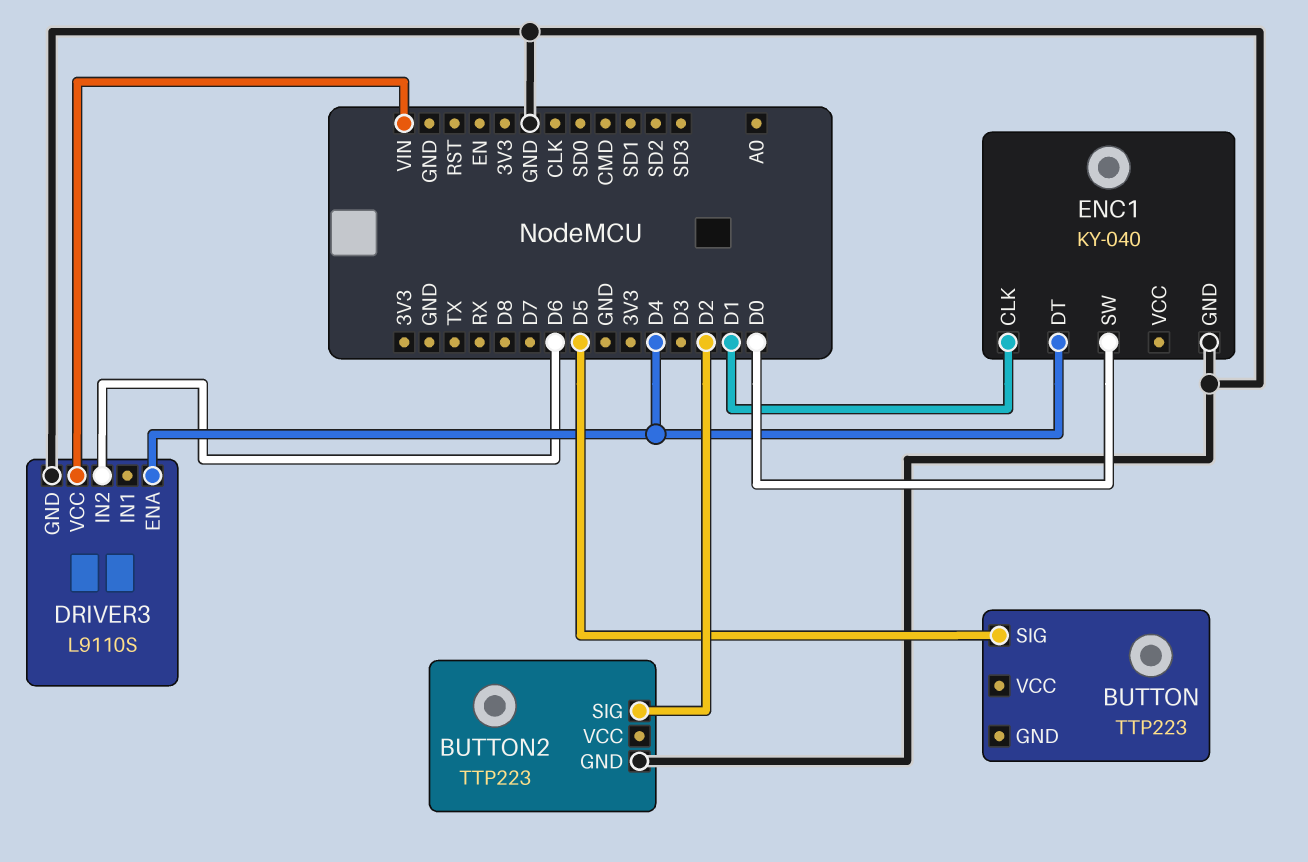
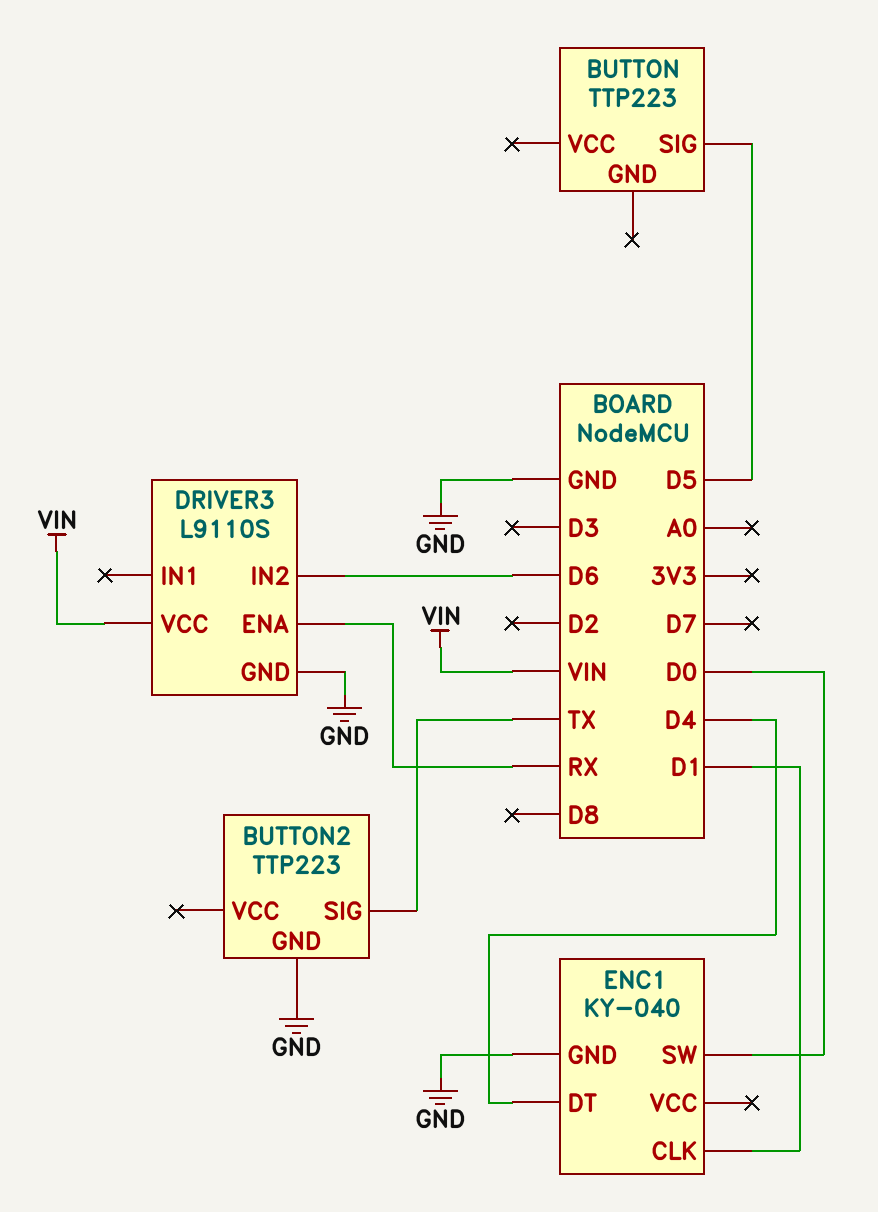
BUTTON2 pin SIG: D2 -> TX
DRIVER3 pin ENA: D4 -> RX

